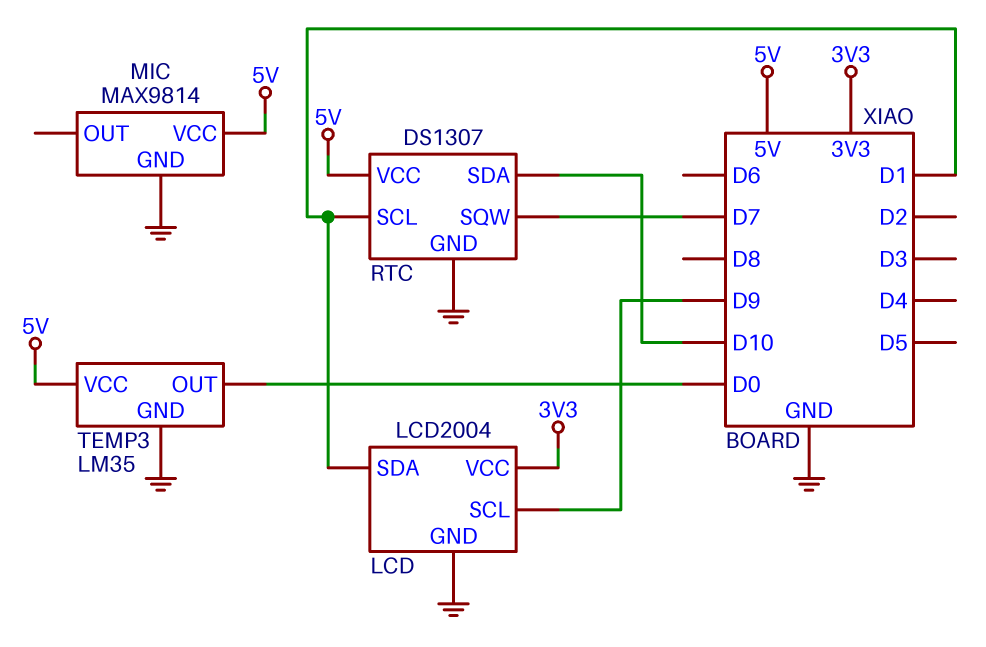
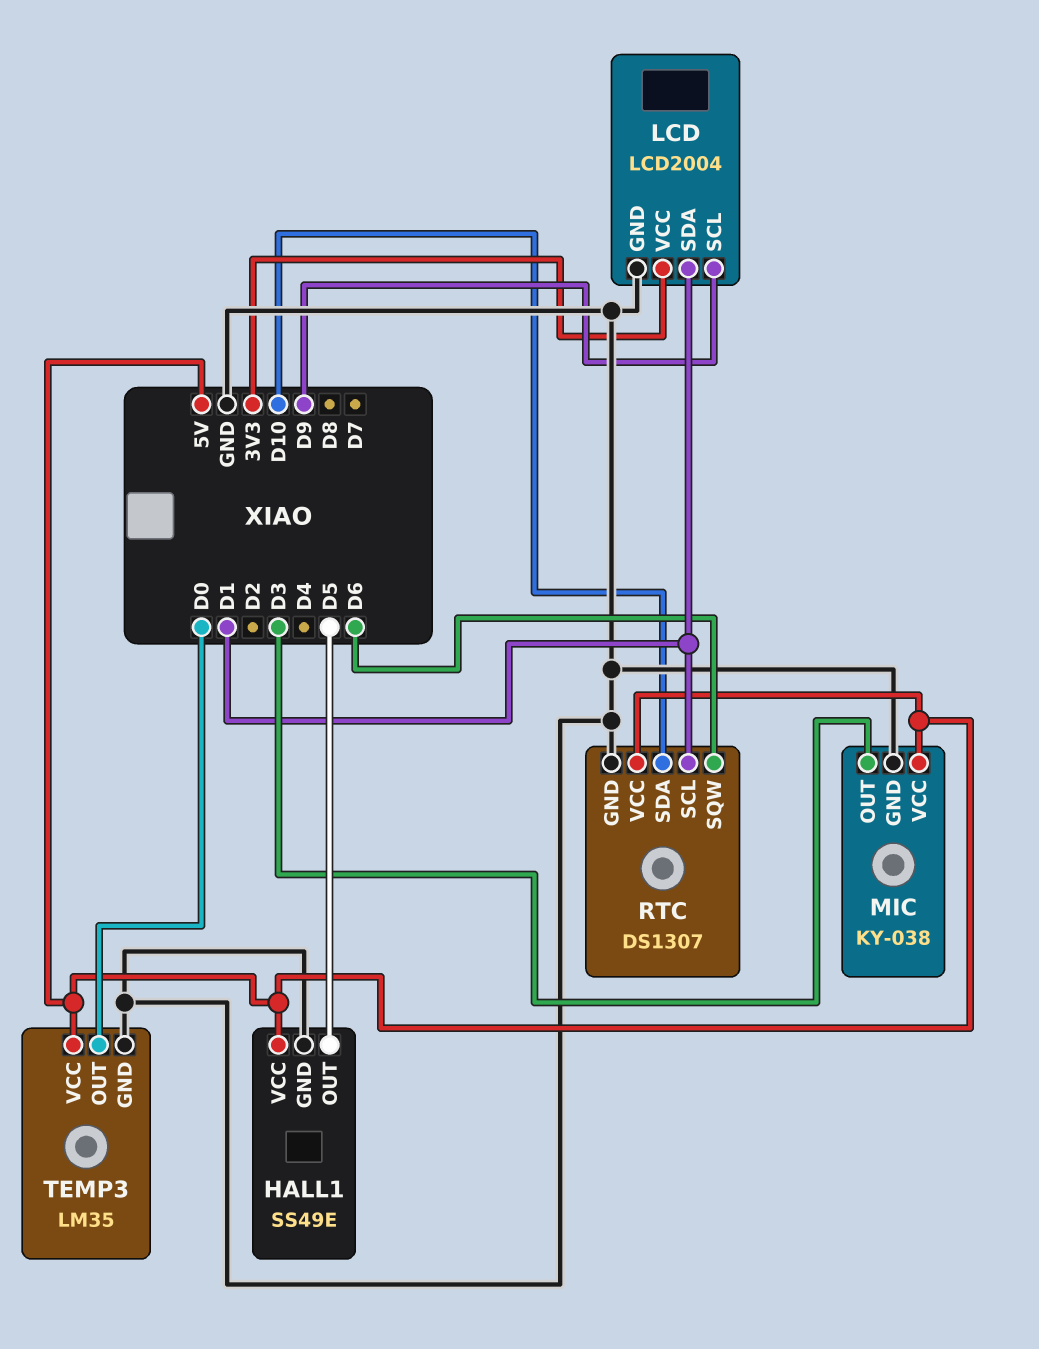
HALL1: none -> SS49E
HALL1 pin GND: none -> GND
HALL1 pin OUT: none -> D5
HALL1 pin VCC: none -> 5V
MIC: MAX9814 -> KY-038
MIC pin OUT: none -> D3
RTC pin SQW: D7 -> D6

